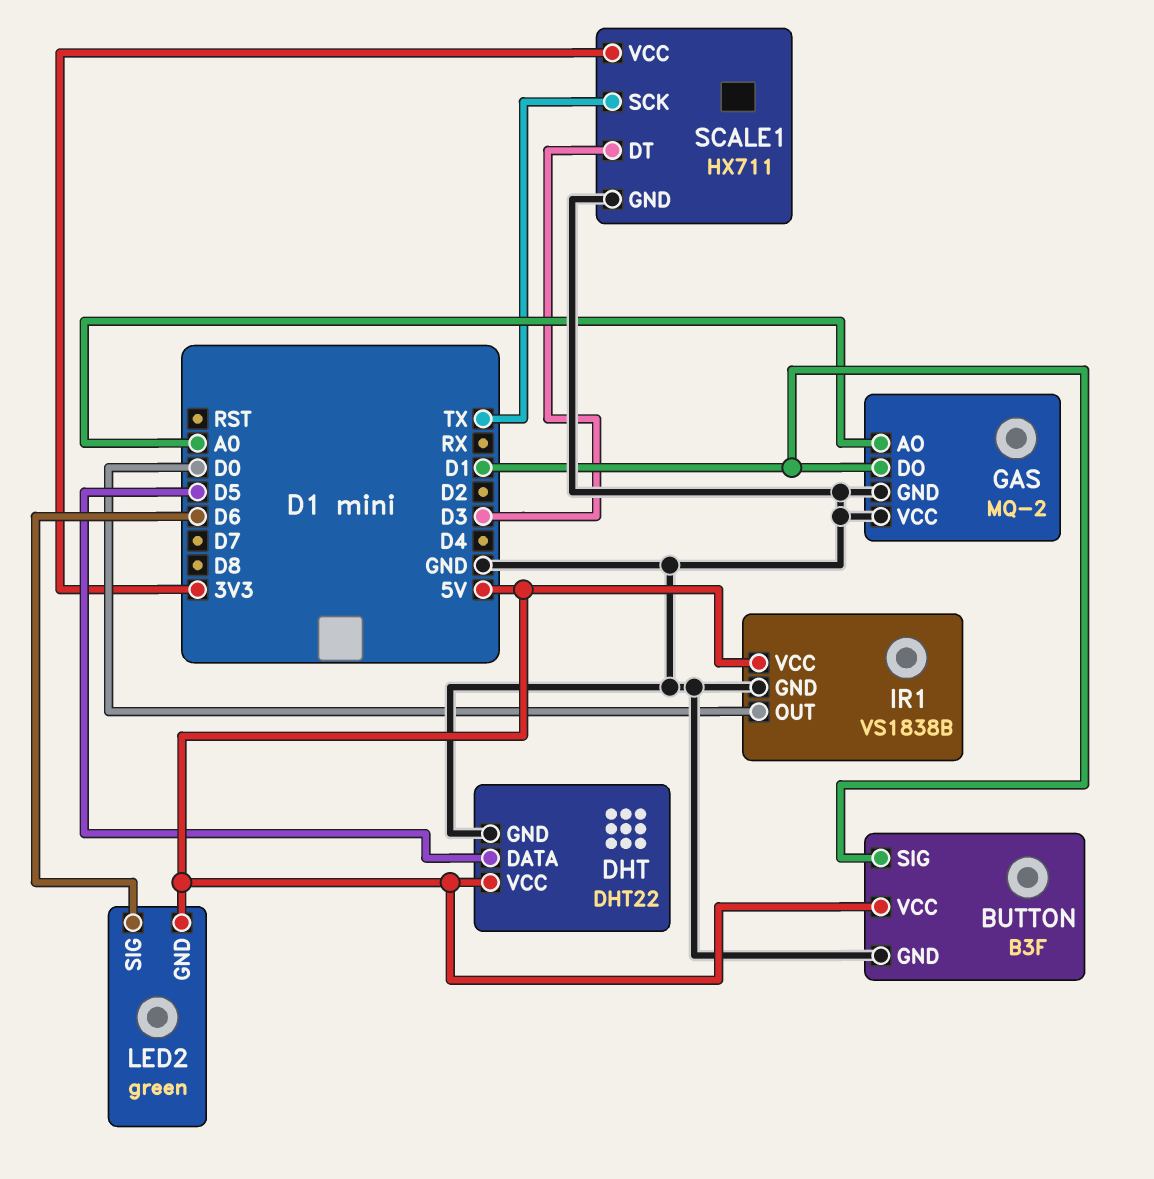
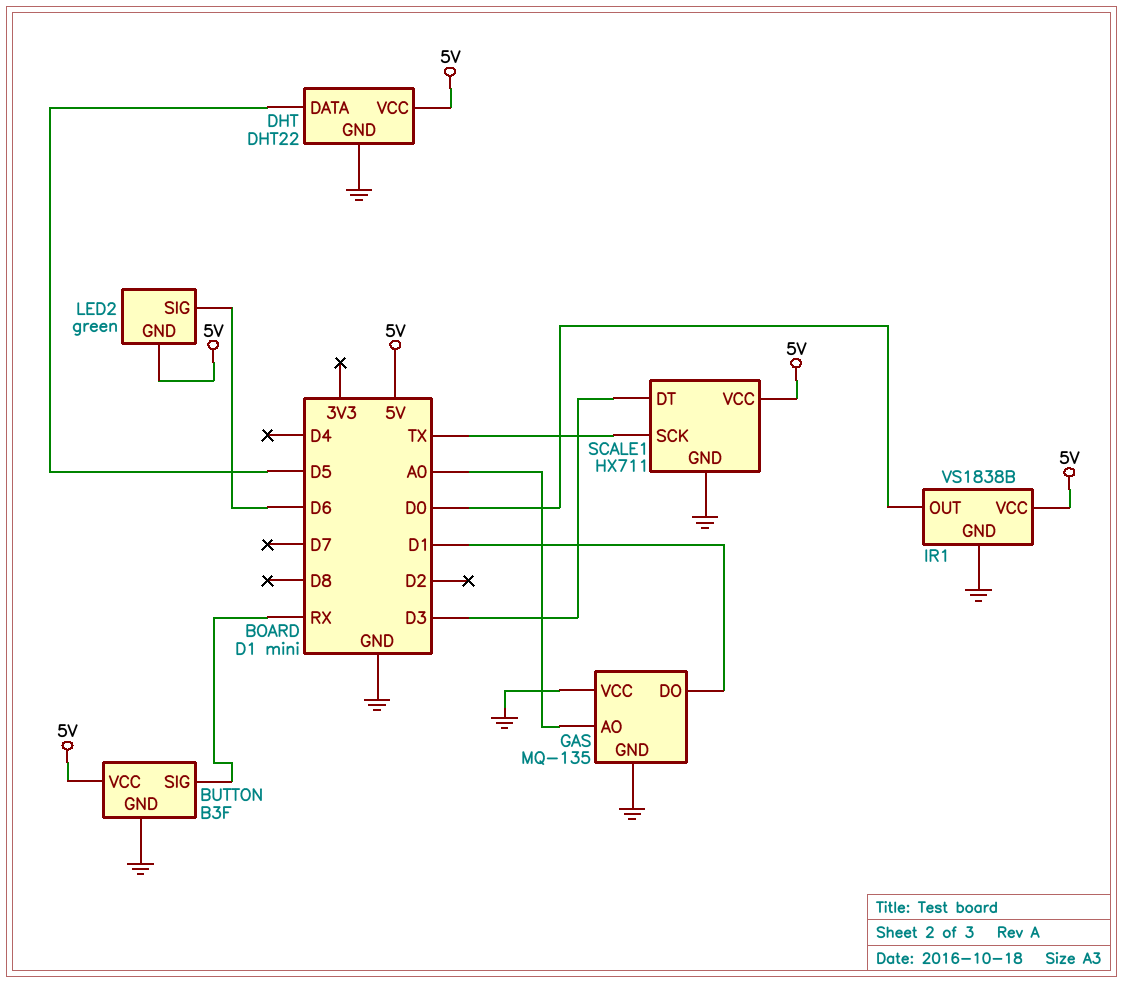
BUTTON pin SIG: D1 -> RX
GAS: MQ-2 -> MQ-135
SCALE1 pin VCC: 3V3 -> 5V

